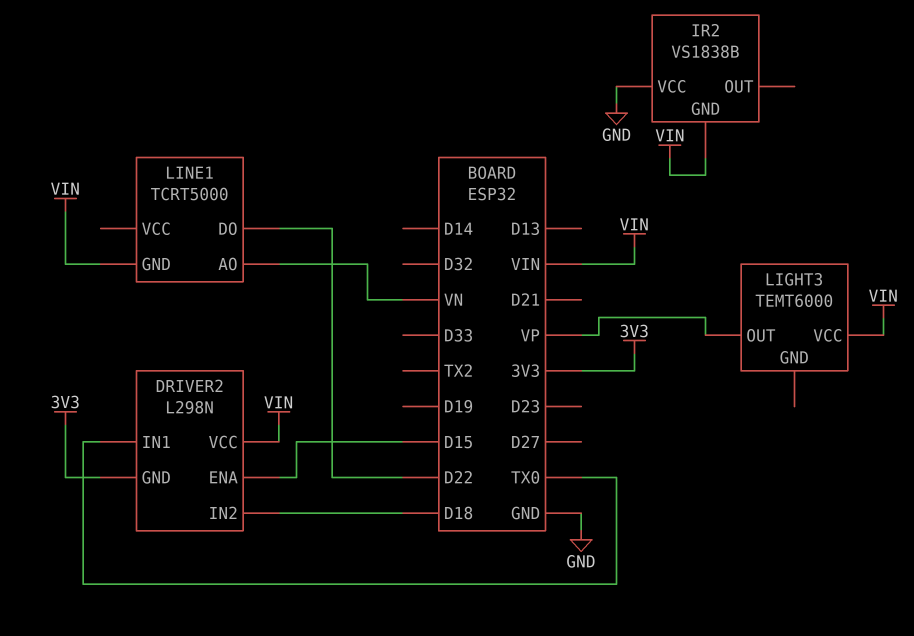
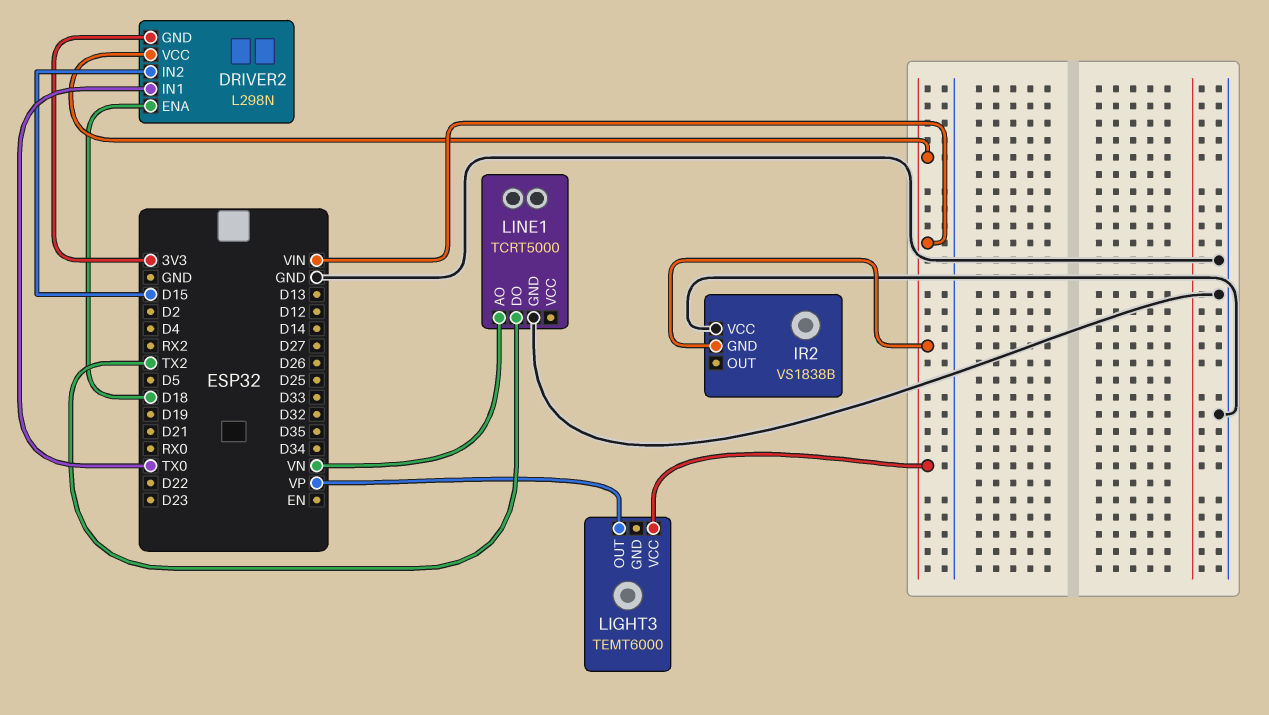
DRIVER2 pin ENA: D15 -> D18
DRIVER2 pin IN2: D18 -> D15
LINE1 pin DO: D22 -> TX2
LINE1 pin GND: VIN -> GND

